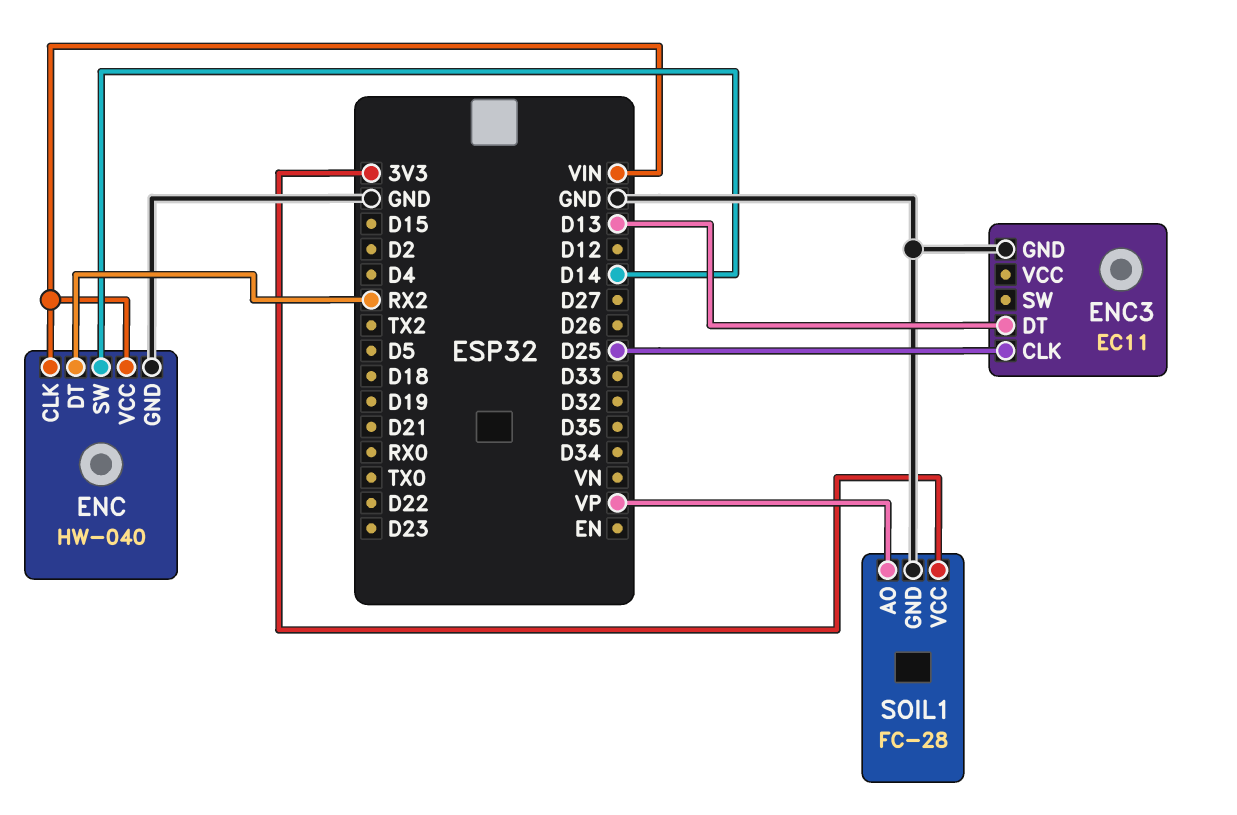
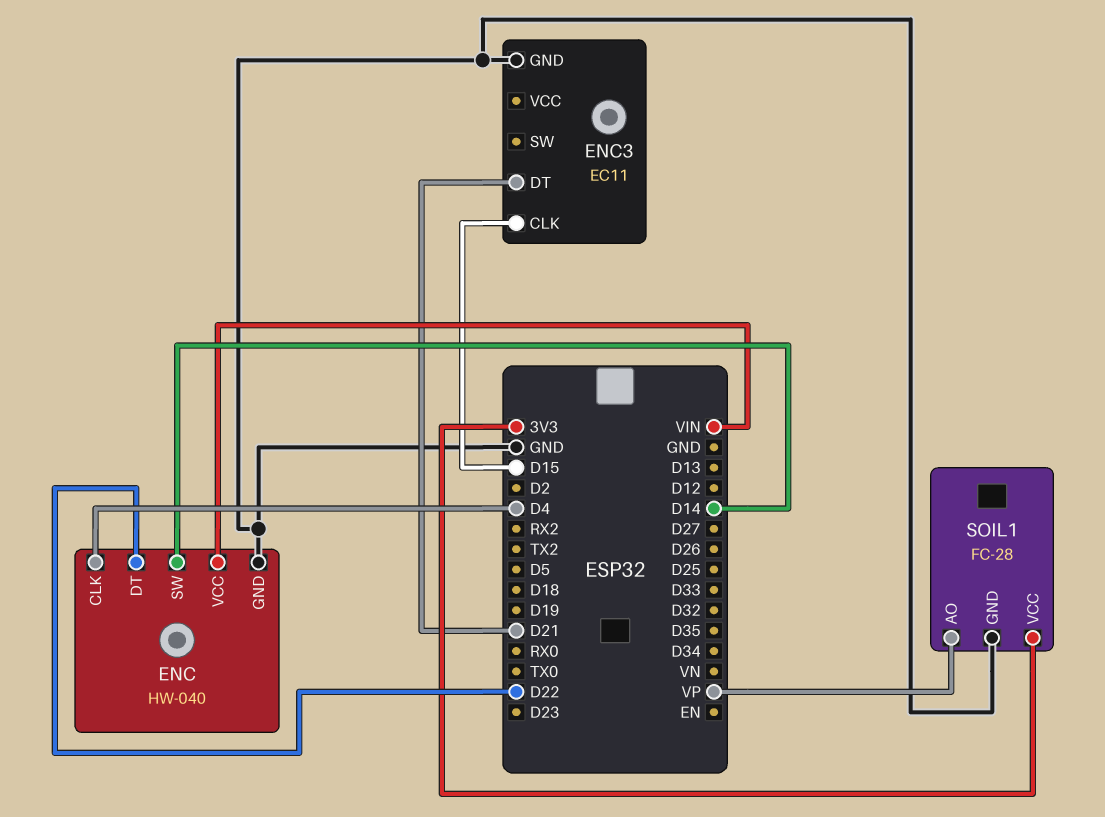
ENC pin CLK: VIN -> D4
ENC pin DT: RX2 -> D22
ENC3 pin CLK: D25 -> D15
ENC3 pin DT: D13 -> D21

